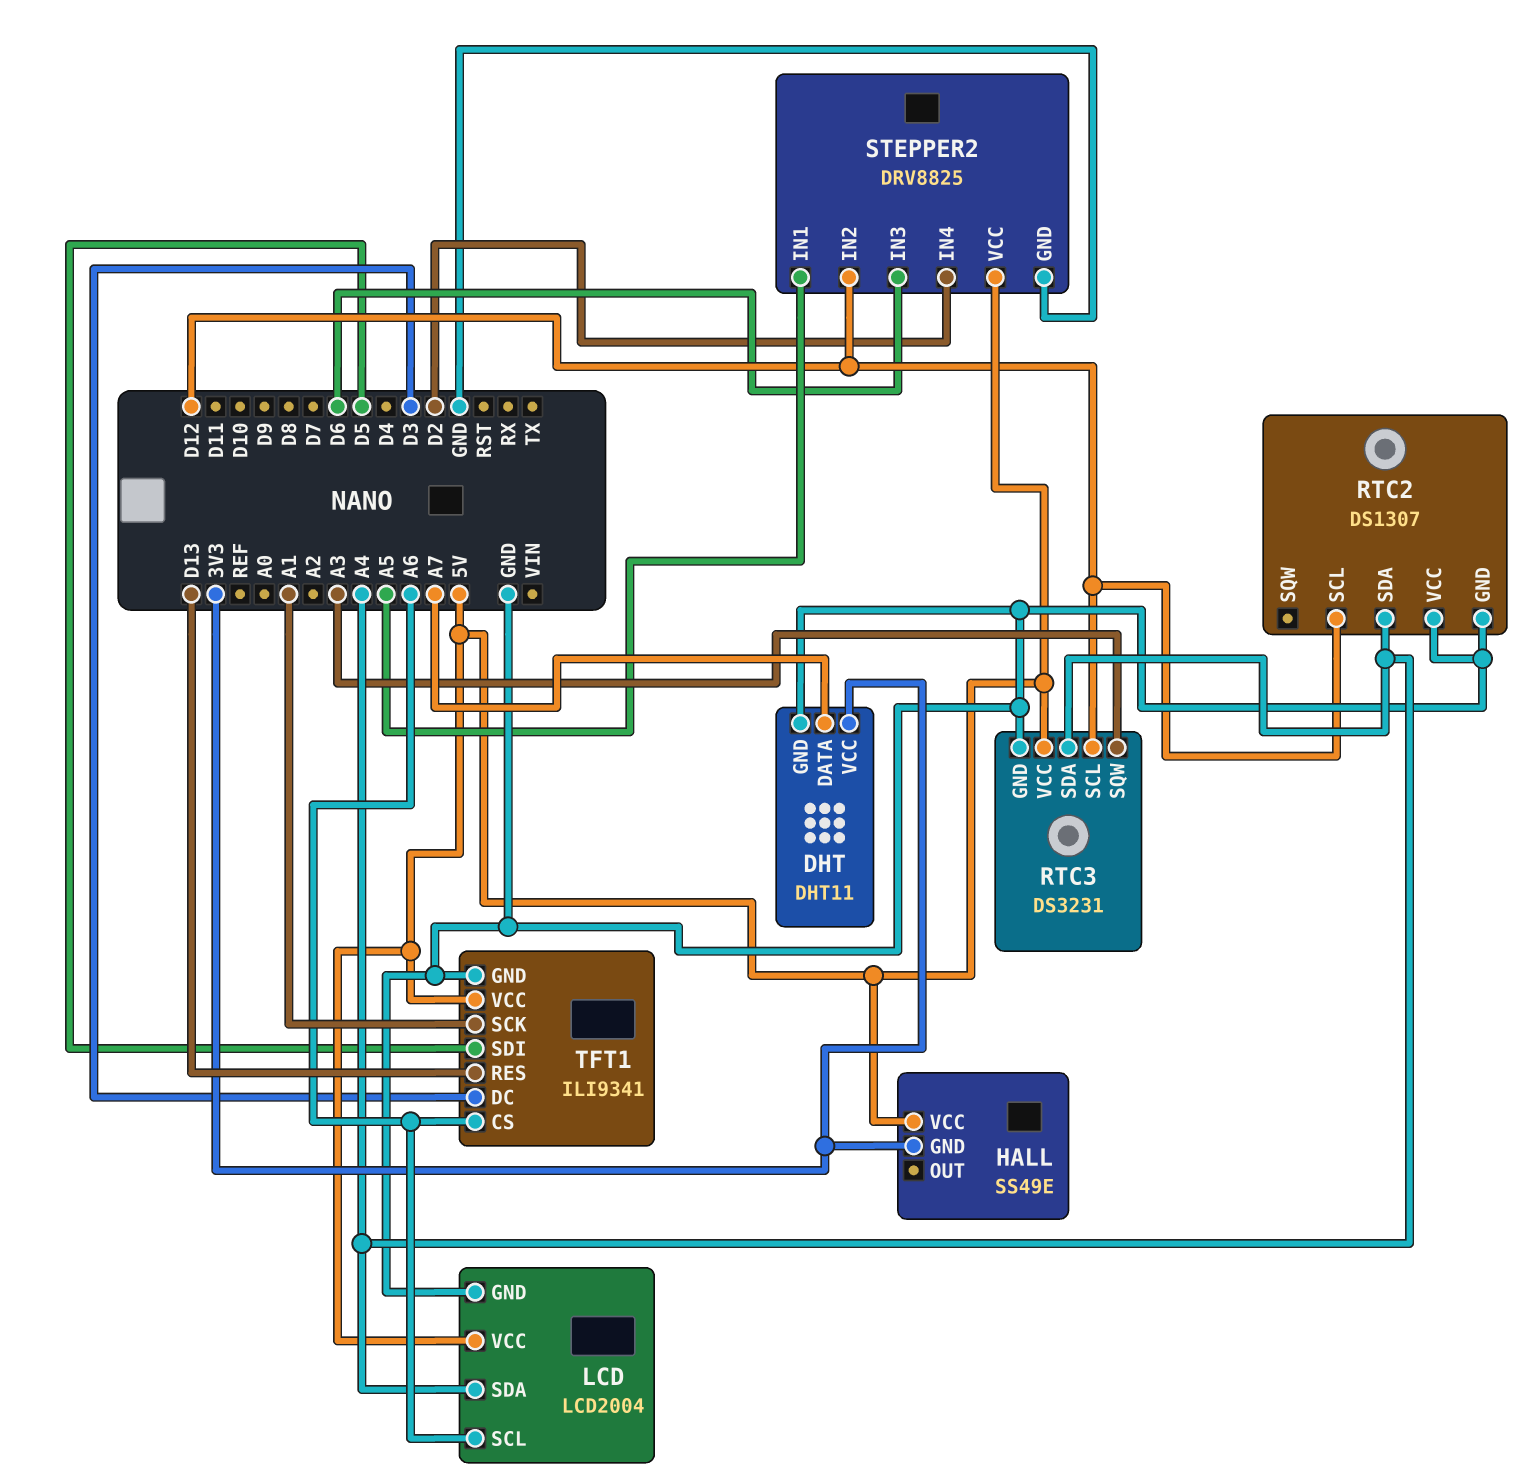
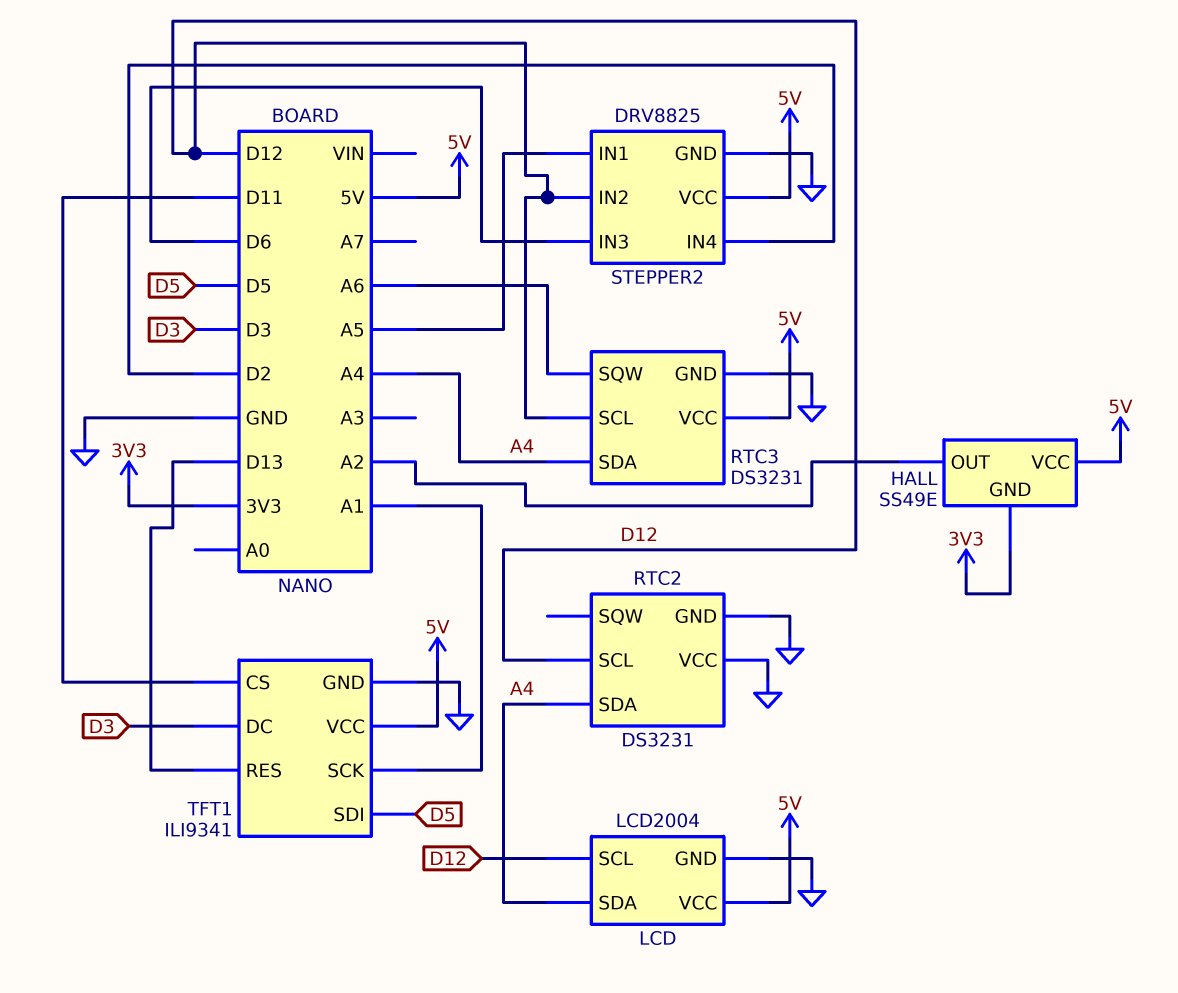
DHT: DHT11 -> none
DHT pin DATA: A7 -> none
DHT pin GND: GND -> none
DHT pin VCC: 3V3 -> none
HALL pin OUT: none -> A2
LCD pin SCL: A6 -> D12
RTC2: DS1307 -> DS3231
RTC3 pin SQW: A3 -> A6
TFT1 pin CS: A6 -> D11

